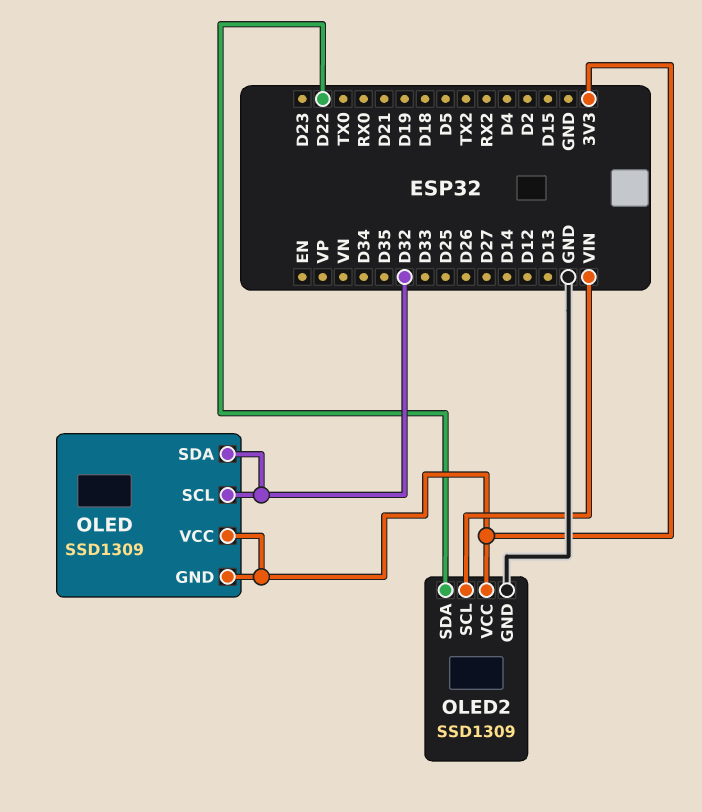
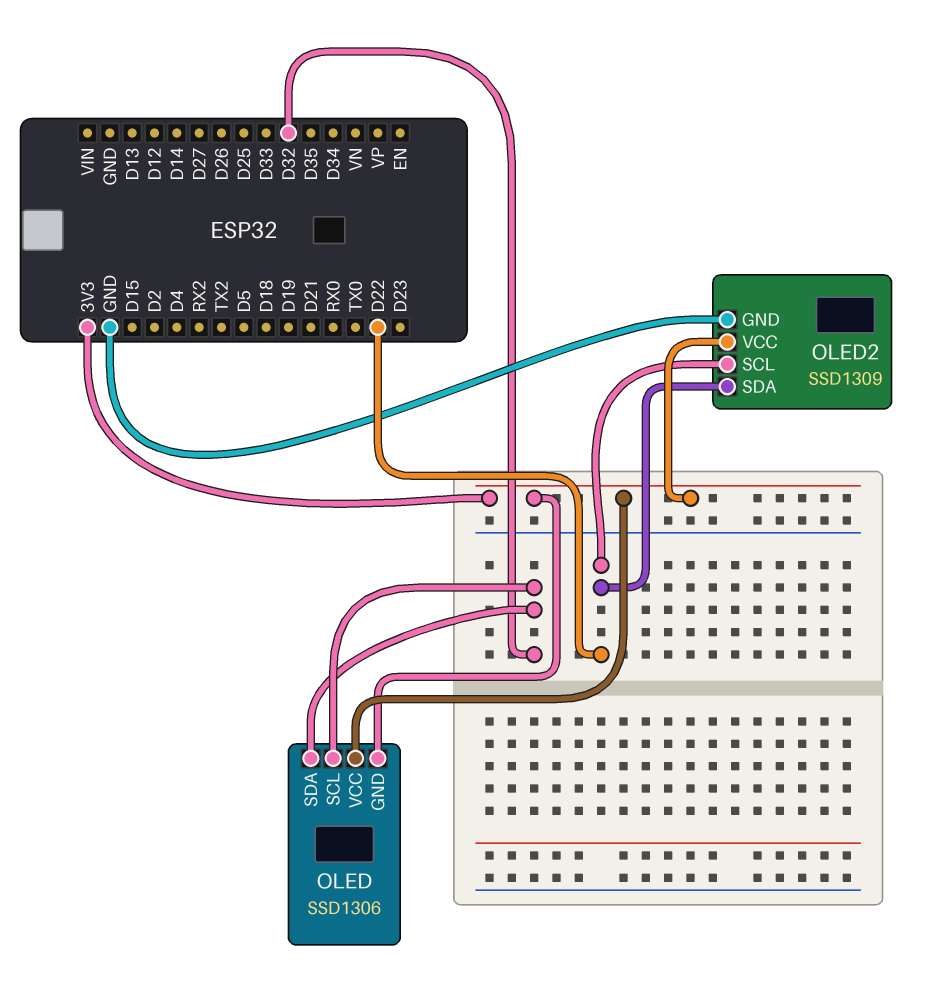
OLED: SSD1309 -> SSD1306
OLED2 pin SCL: VIN -> D22

